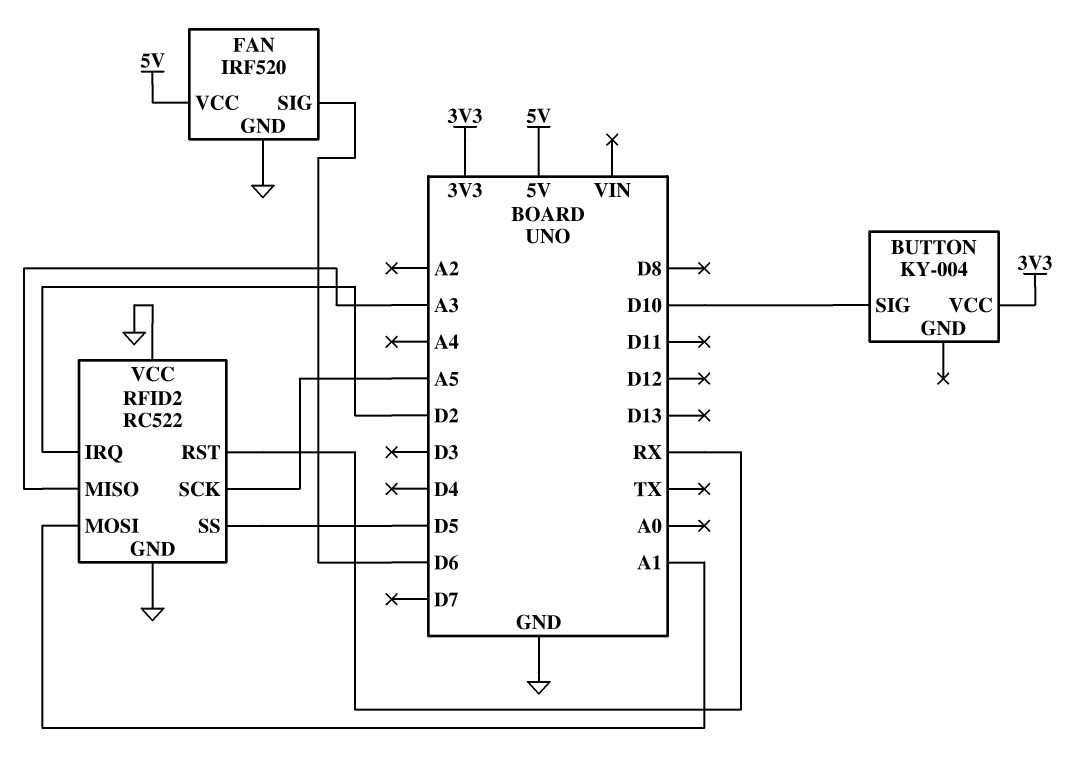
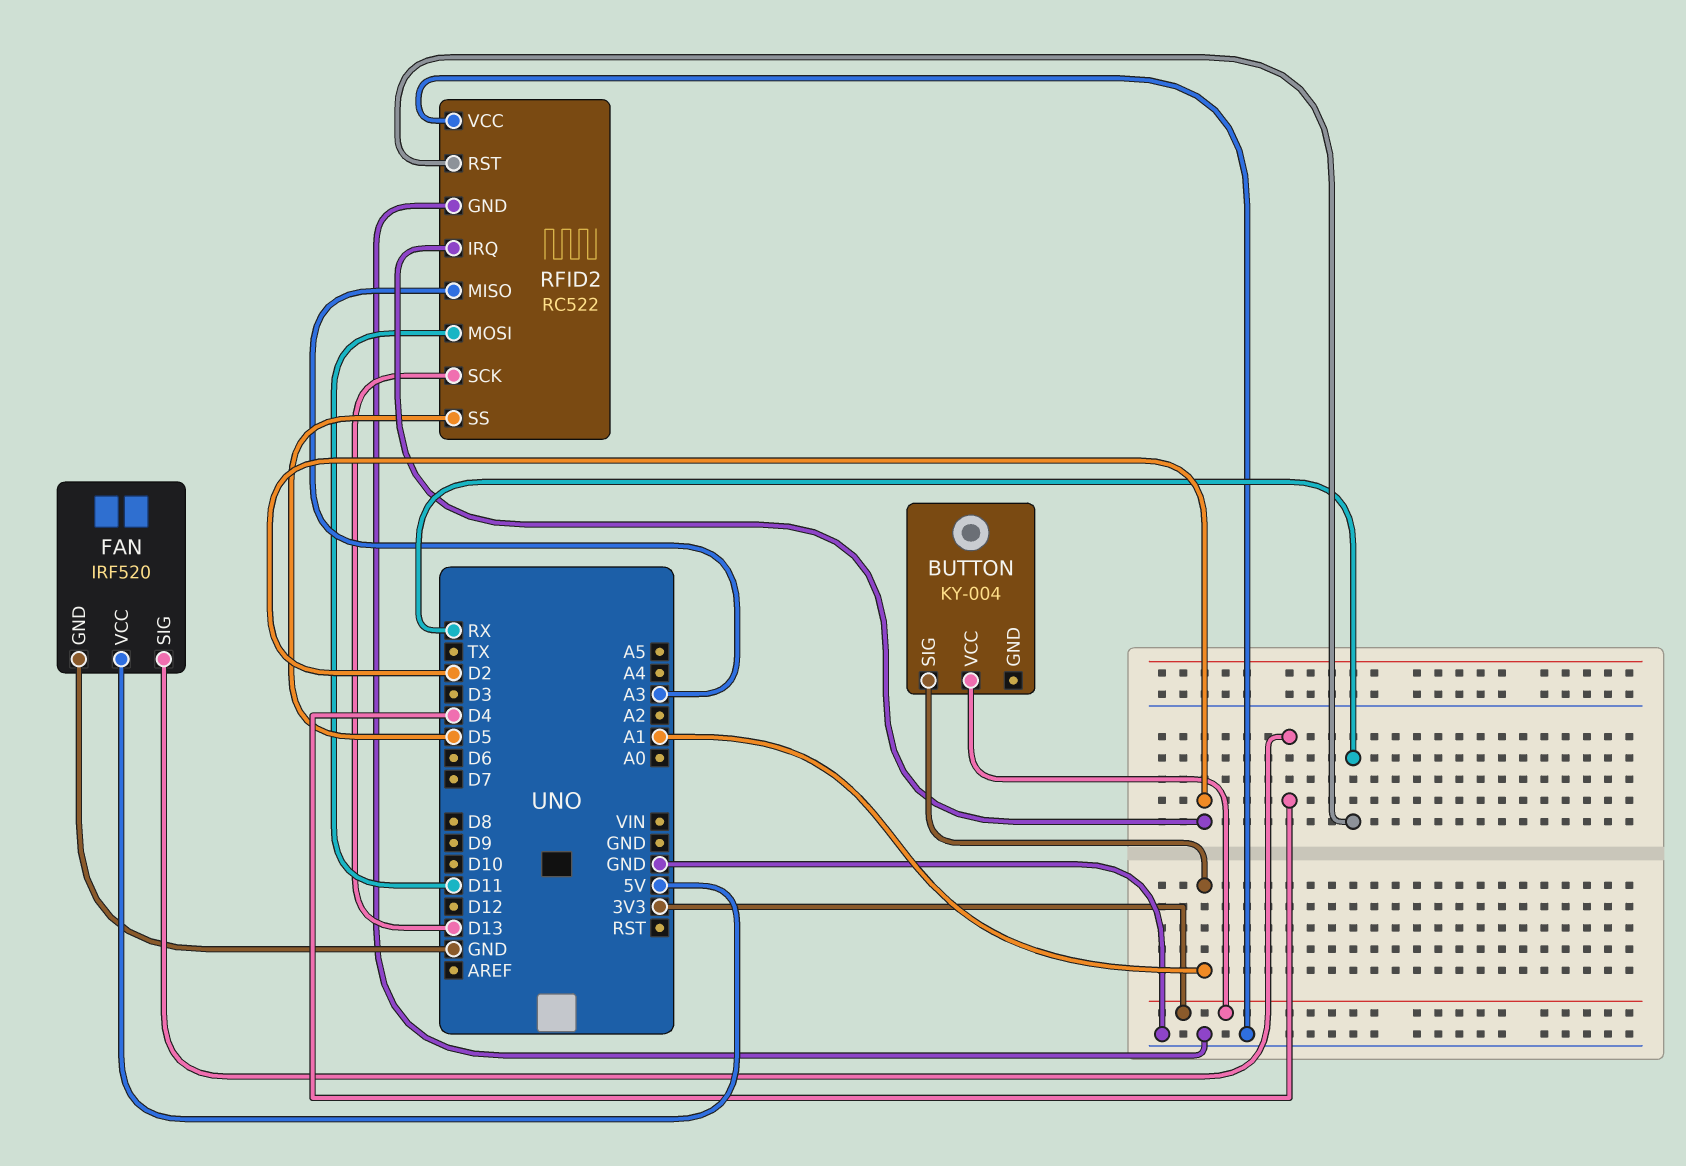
BUTTON pin SIG: D10 -> A1
FAN pin SIG: D6 -> D4
RFID2 pin MOSI: A1 -> D11
RFID2 pin SCK: A5 -> D13

